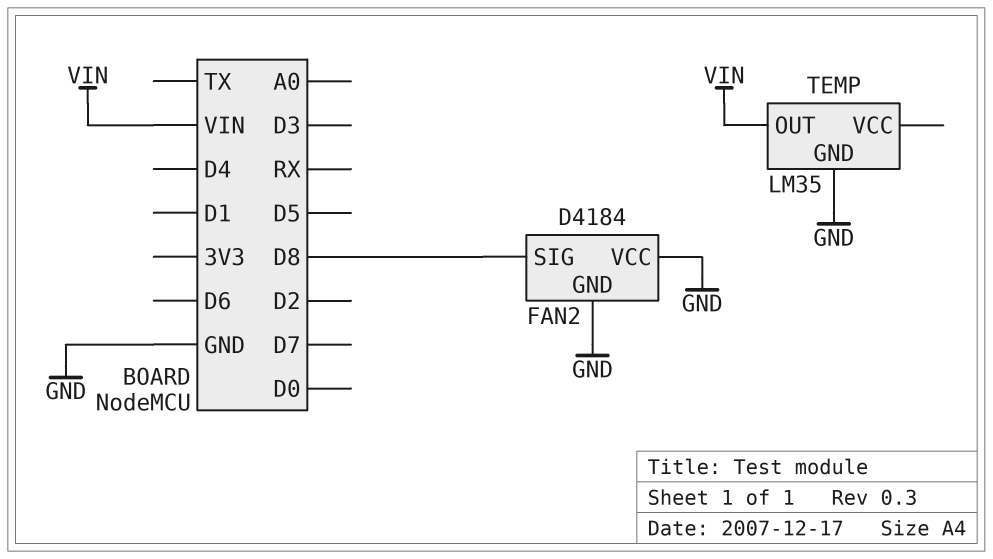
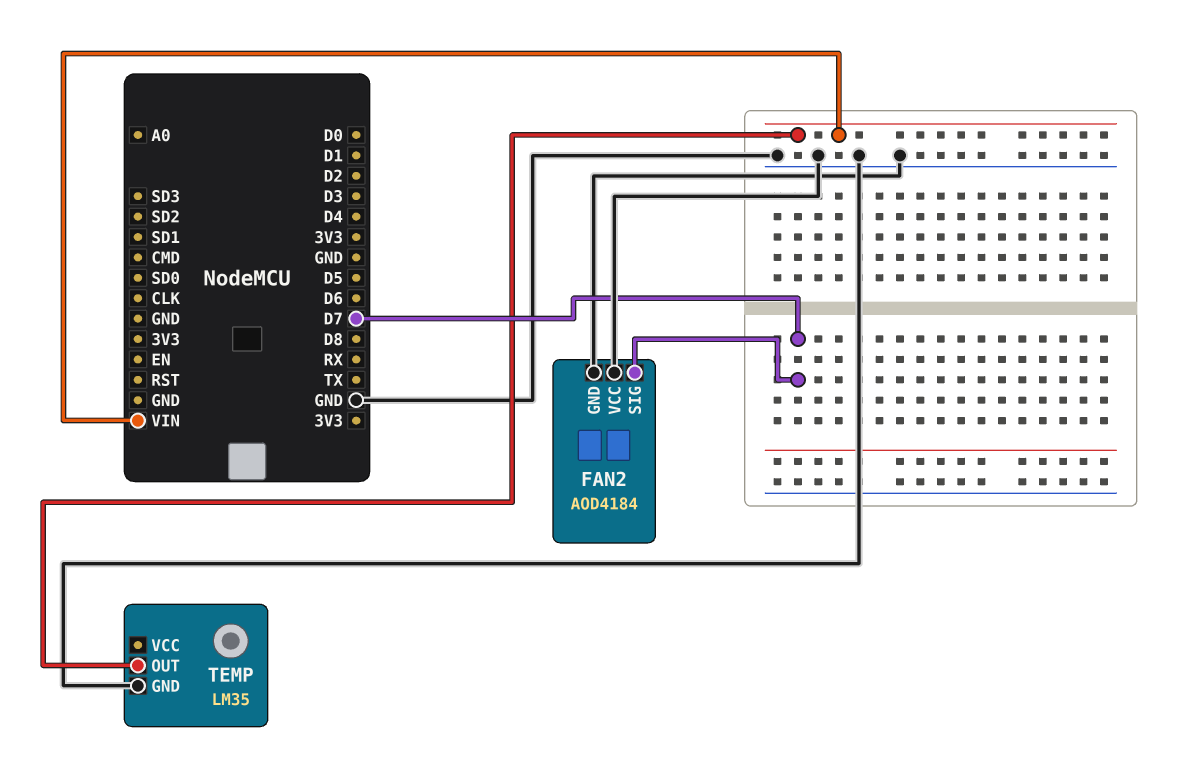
FAN2: D4184 -> AOD4184
FAN2 pin SIG: D8 -> D7

